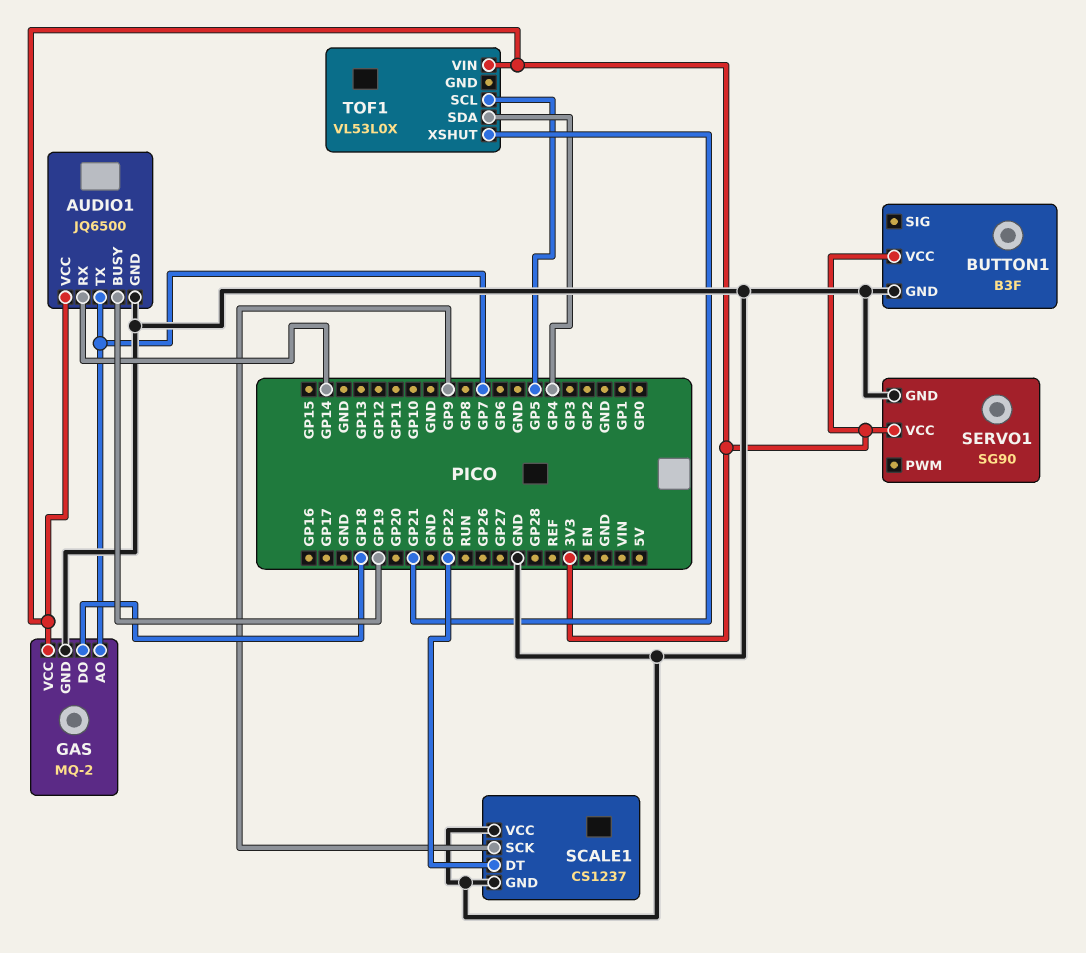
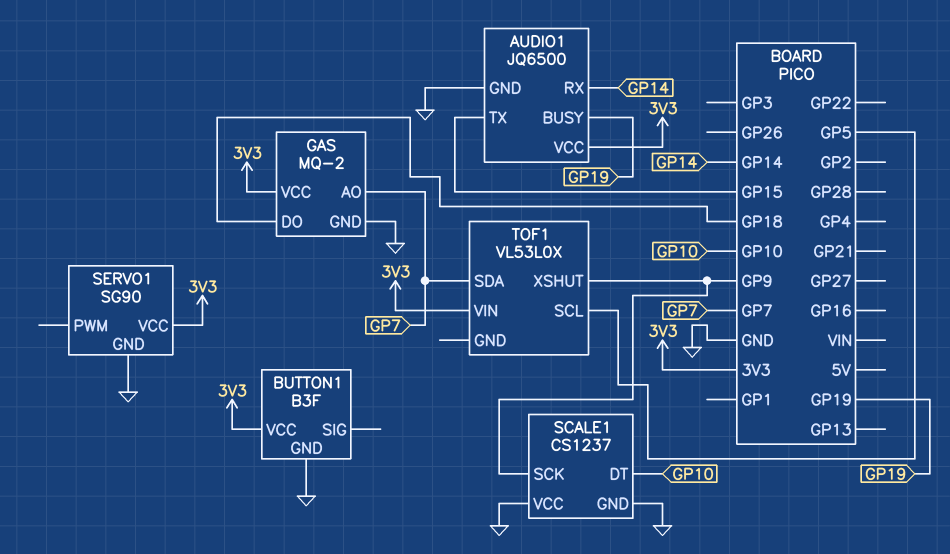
AUDIO1 pin TX: GP7 -> GP15
SCALE1 pin DT: GP22 -> GP10
TOF1 pin SDA: GP4 -> GP7
TOF1 pin XSHUT: GP21 -> GP9

